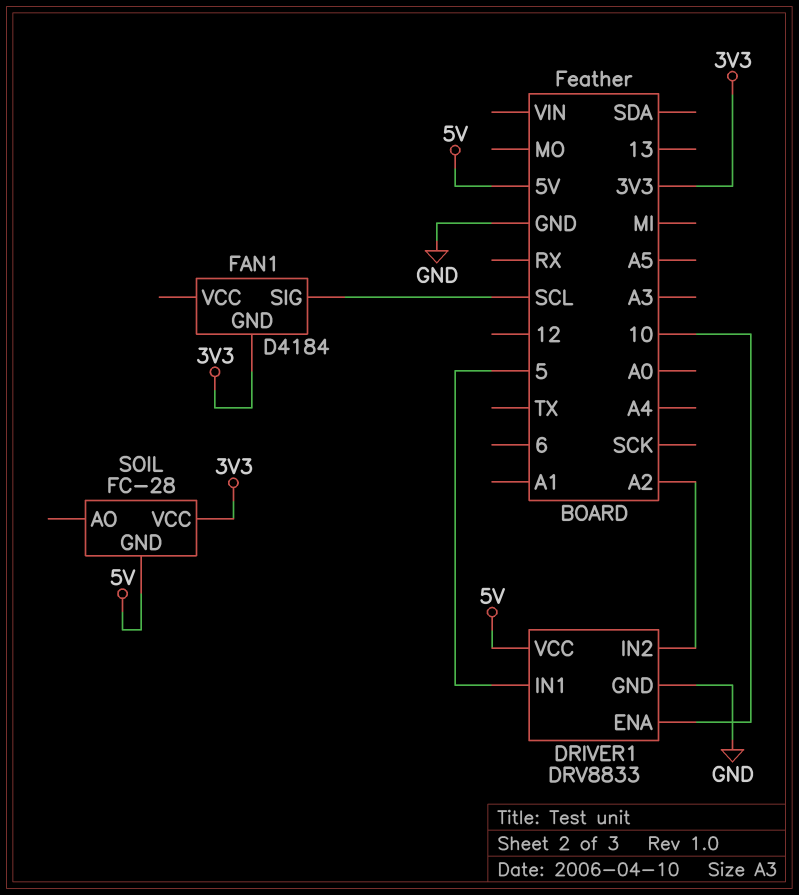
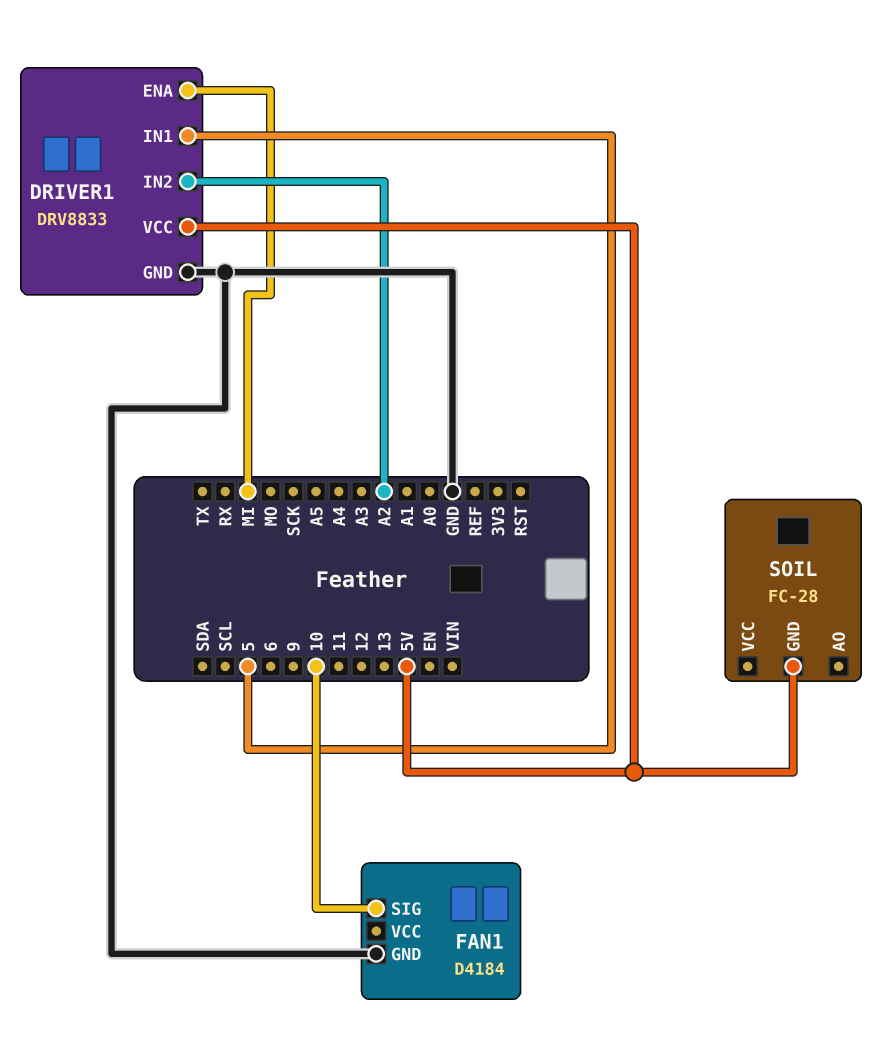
DRIVER1 pin ENA: 10 -> MI
FAN1 pin GND: 3V3 -> GND
FAN1 pin SIG: SCL -> 10
SOIL pin VCC: 3V3 -> none

